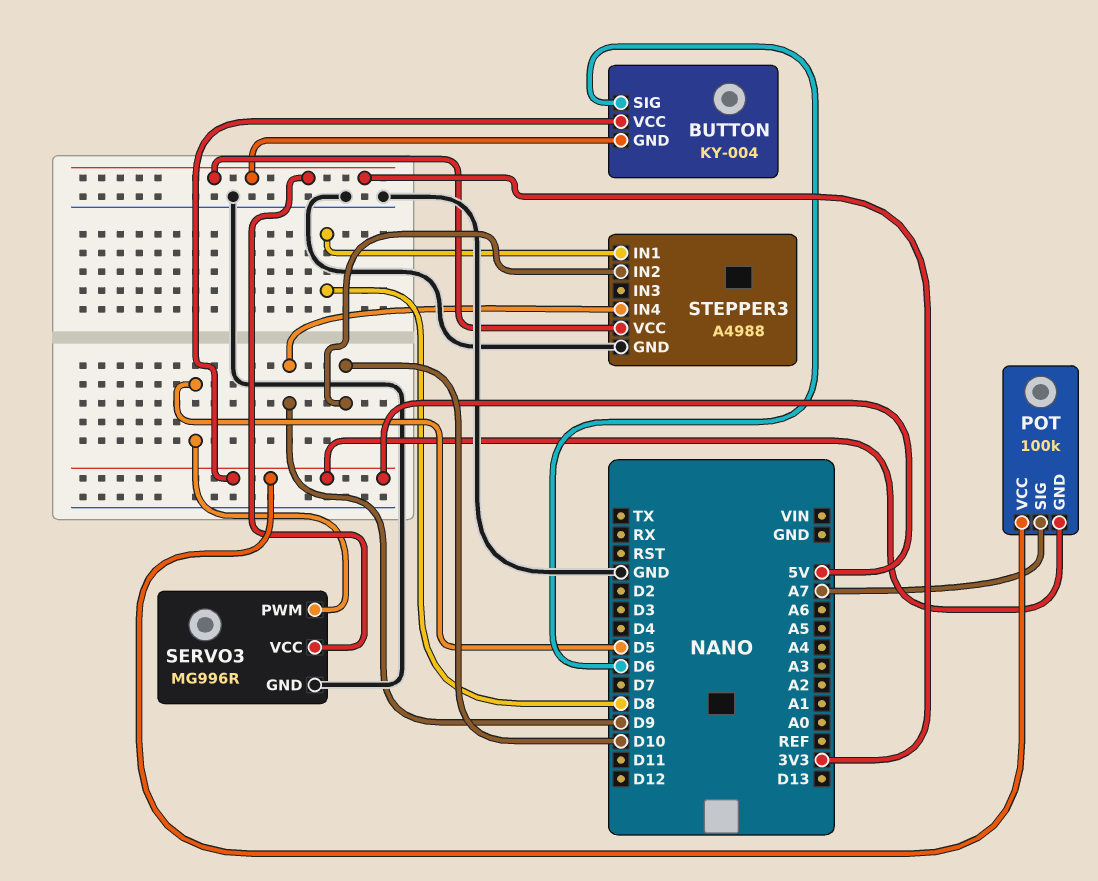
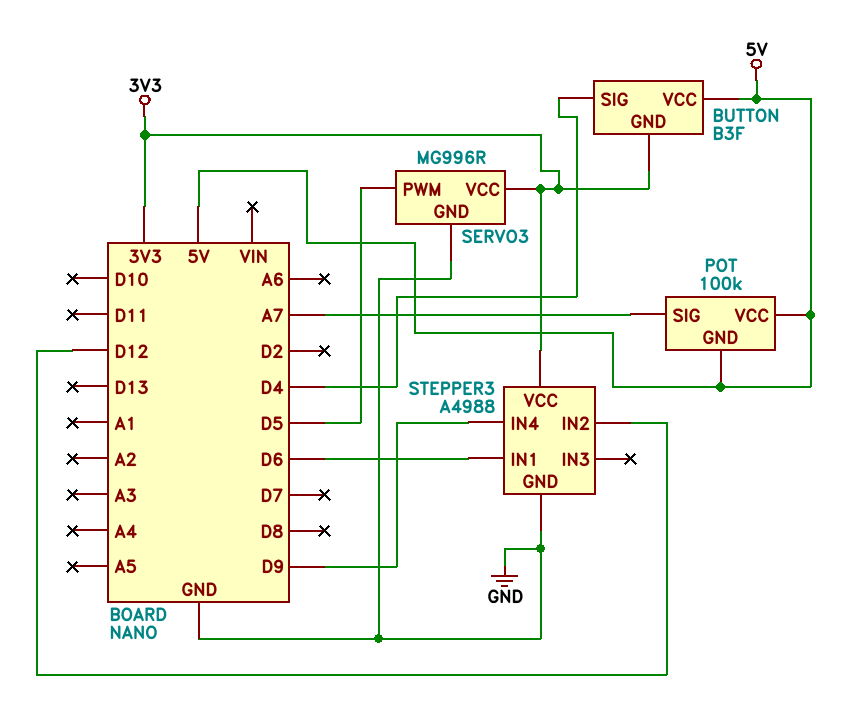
BUTTON: KY-004 -> B3F
BUTTON pin SIG: D6 -> D4
STEPPER3 pin IN1: D8 -> D6
STEPPER3 pin IN2: D10 -> D12

